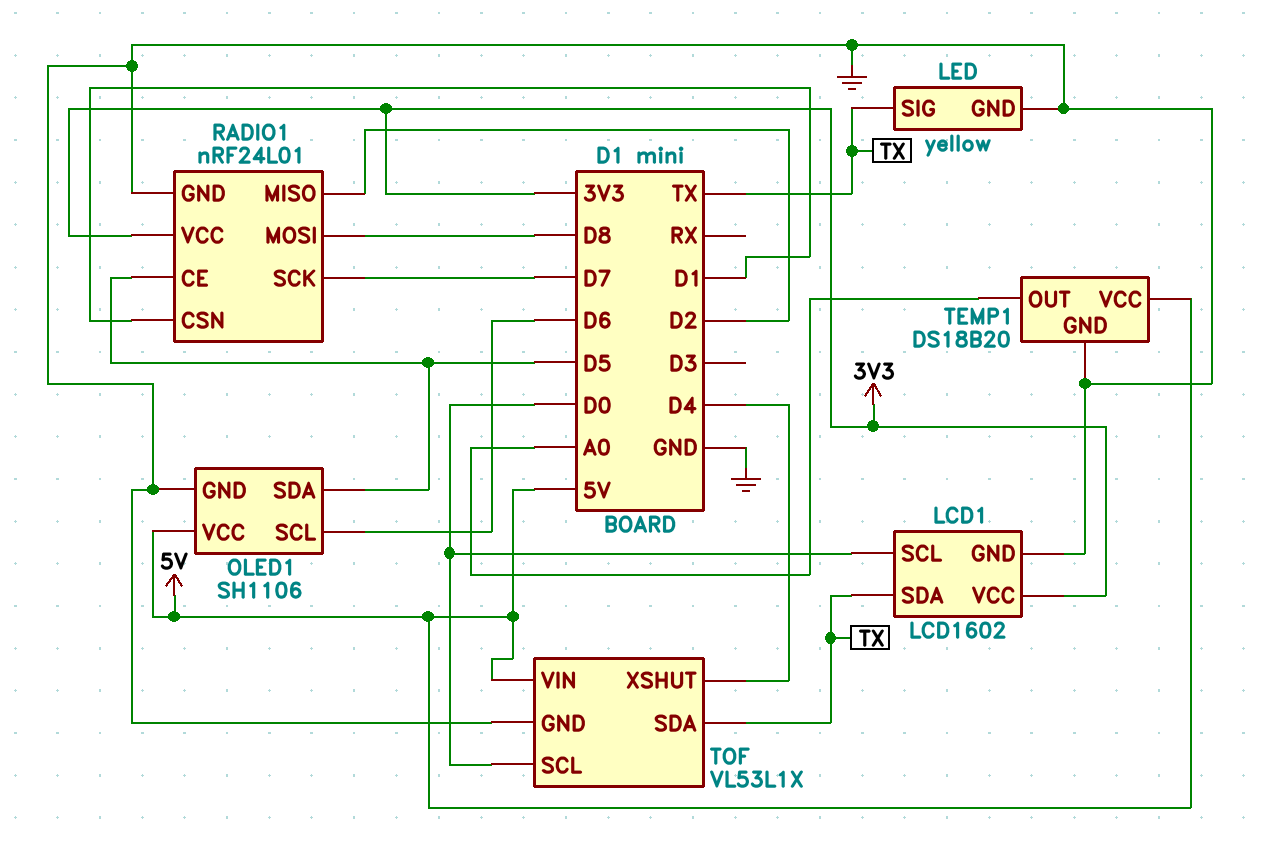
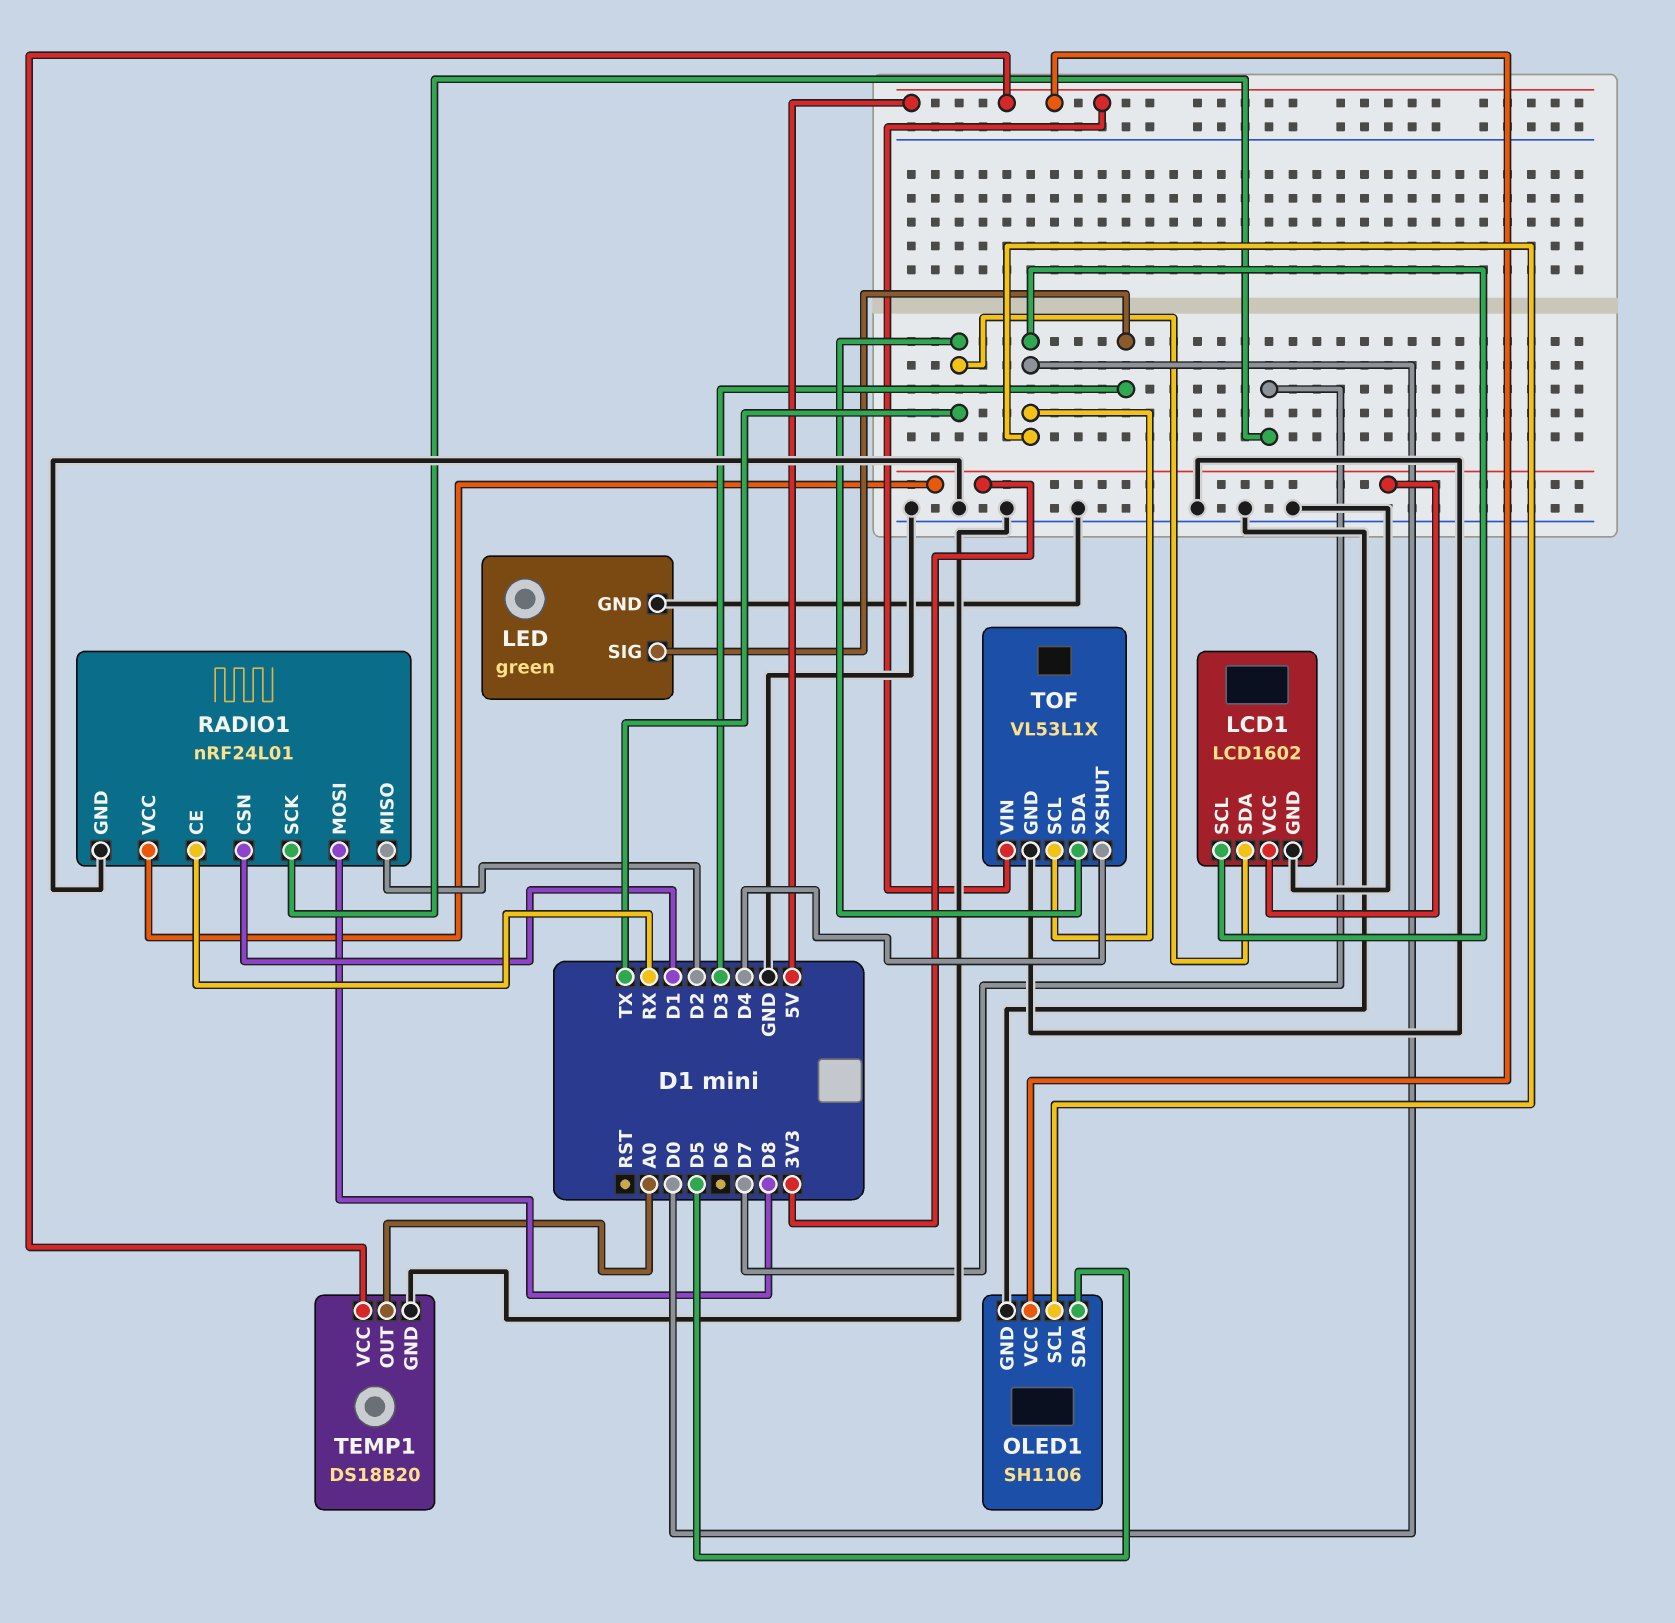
LED: yellow -> green
LED pin SIG: TX -> D3
OLED1 pin SCL: D6 -> D0
RADIO1 pin CE: D5 -> RX

